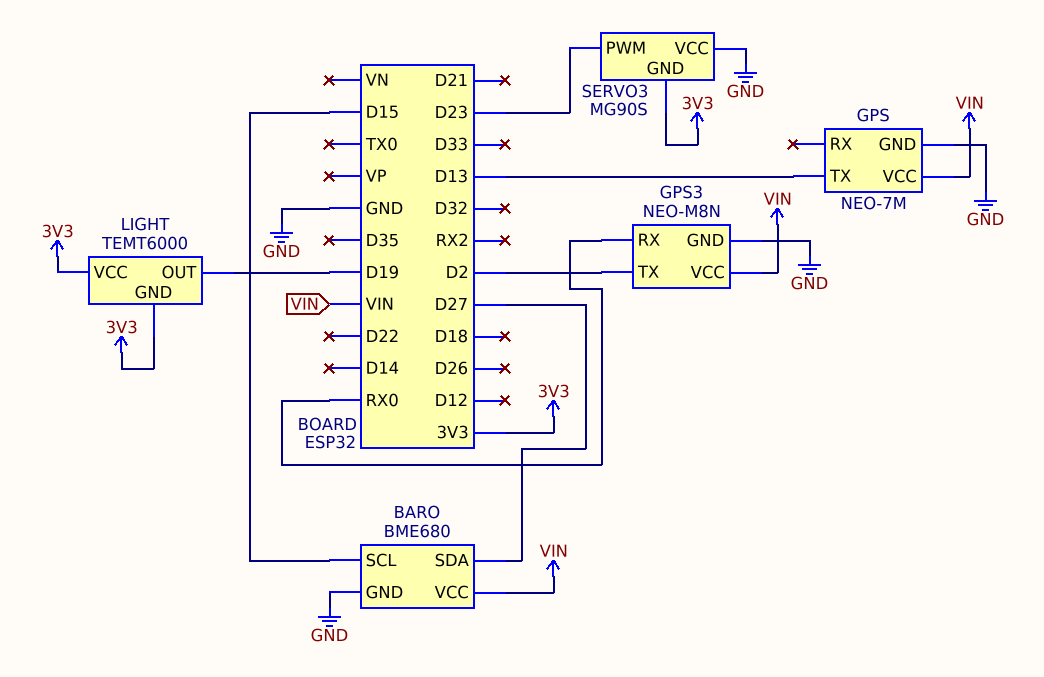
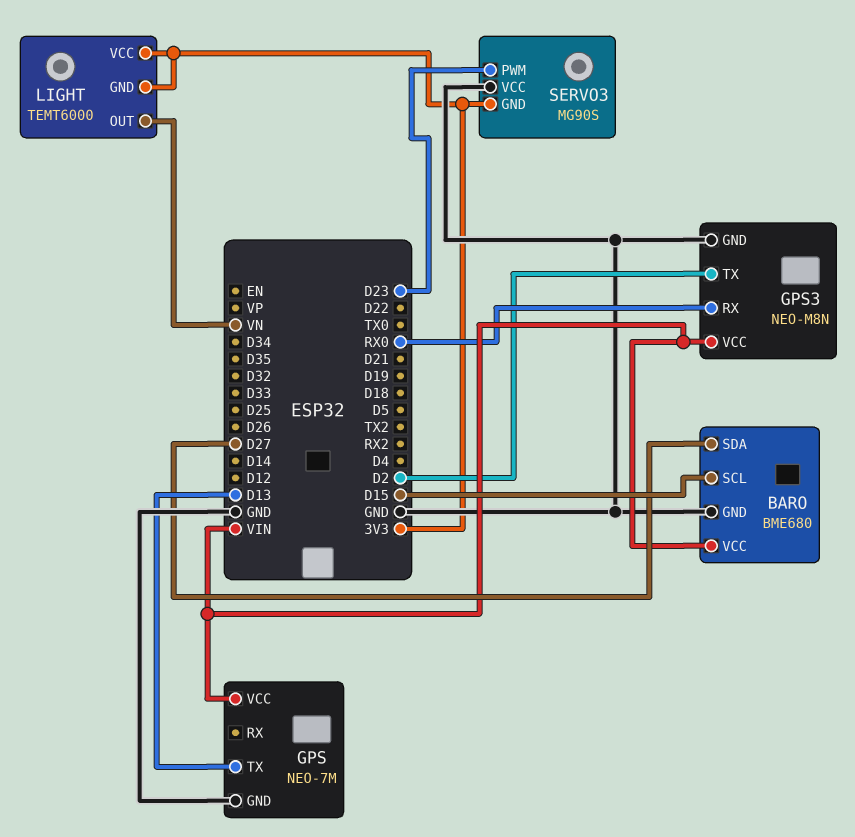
LIGHT pin OUT: D19 -> VN

